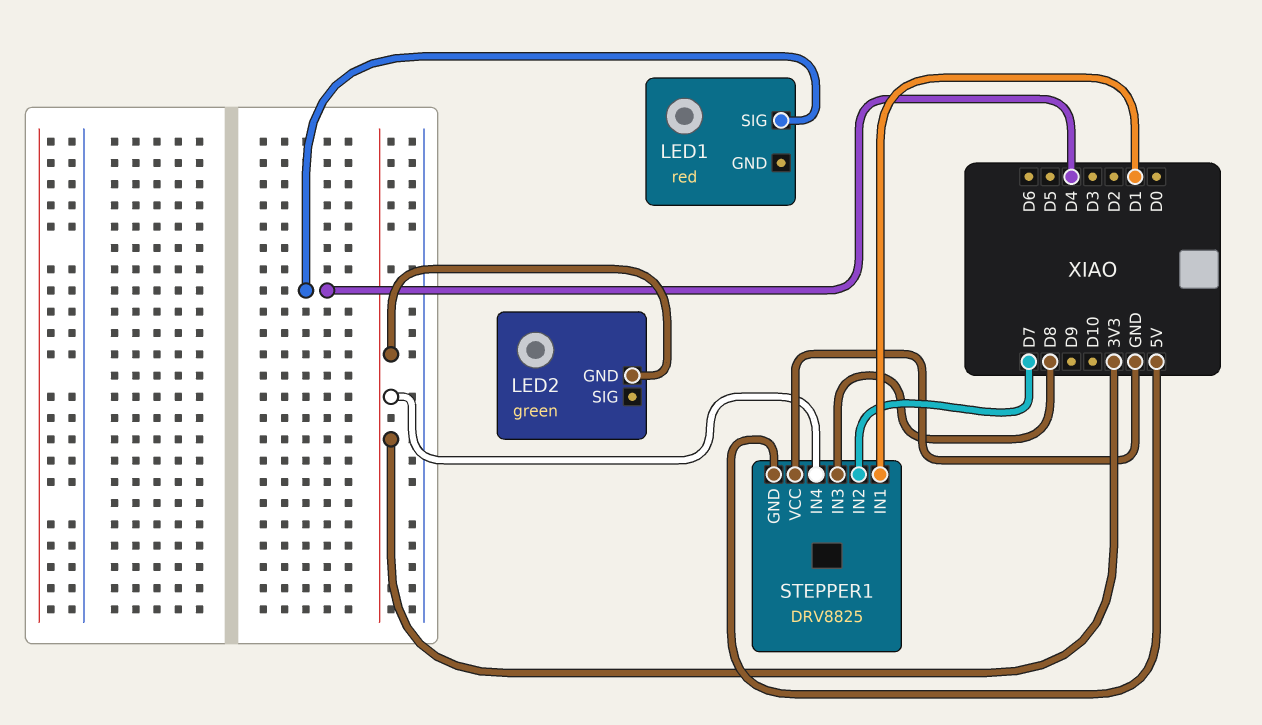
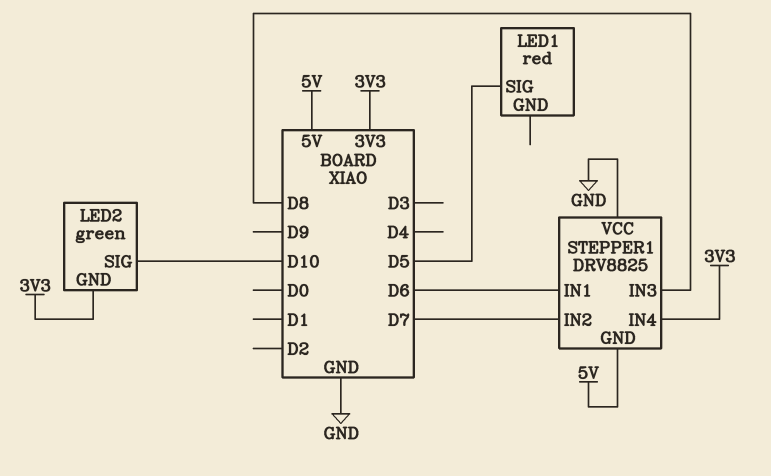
LED1 pin SIG: D4 -> D5
LED2 pin SIG: none -> D10
STEPPER1 pin IN1: D1 -> D6

